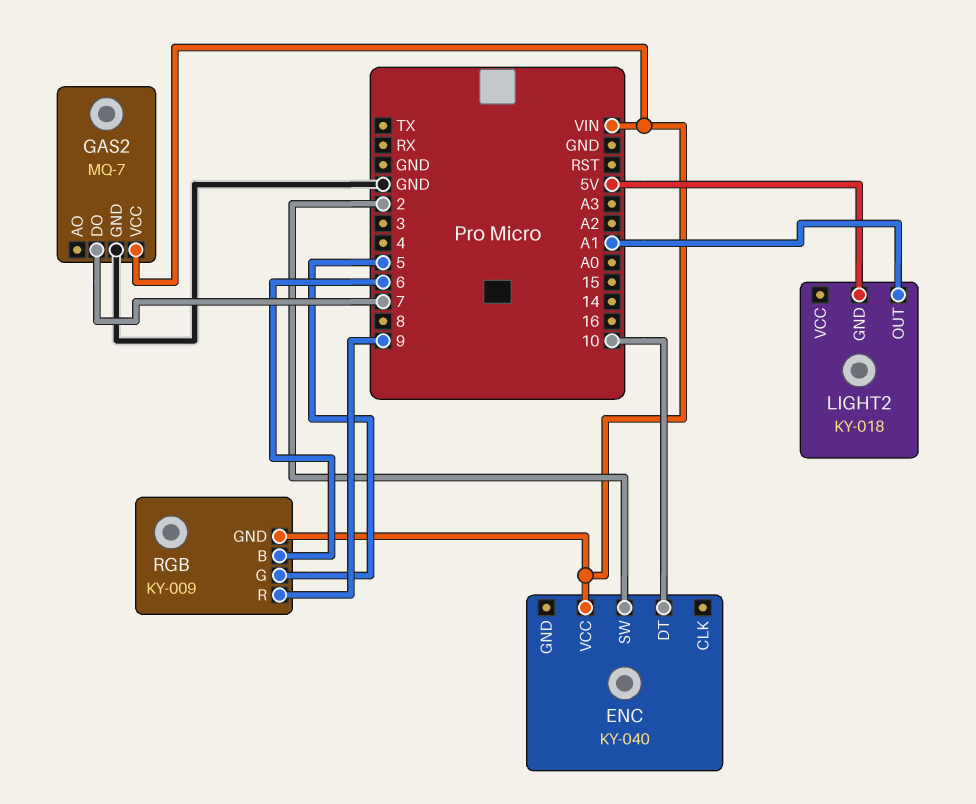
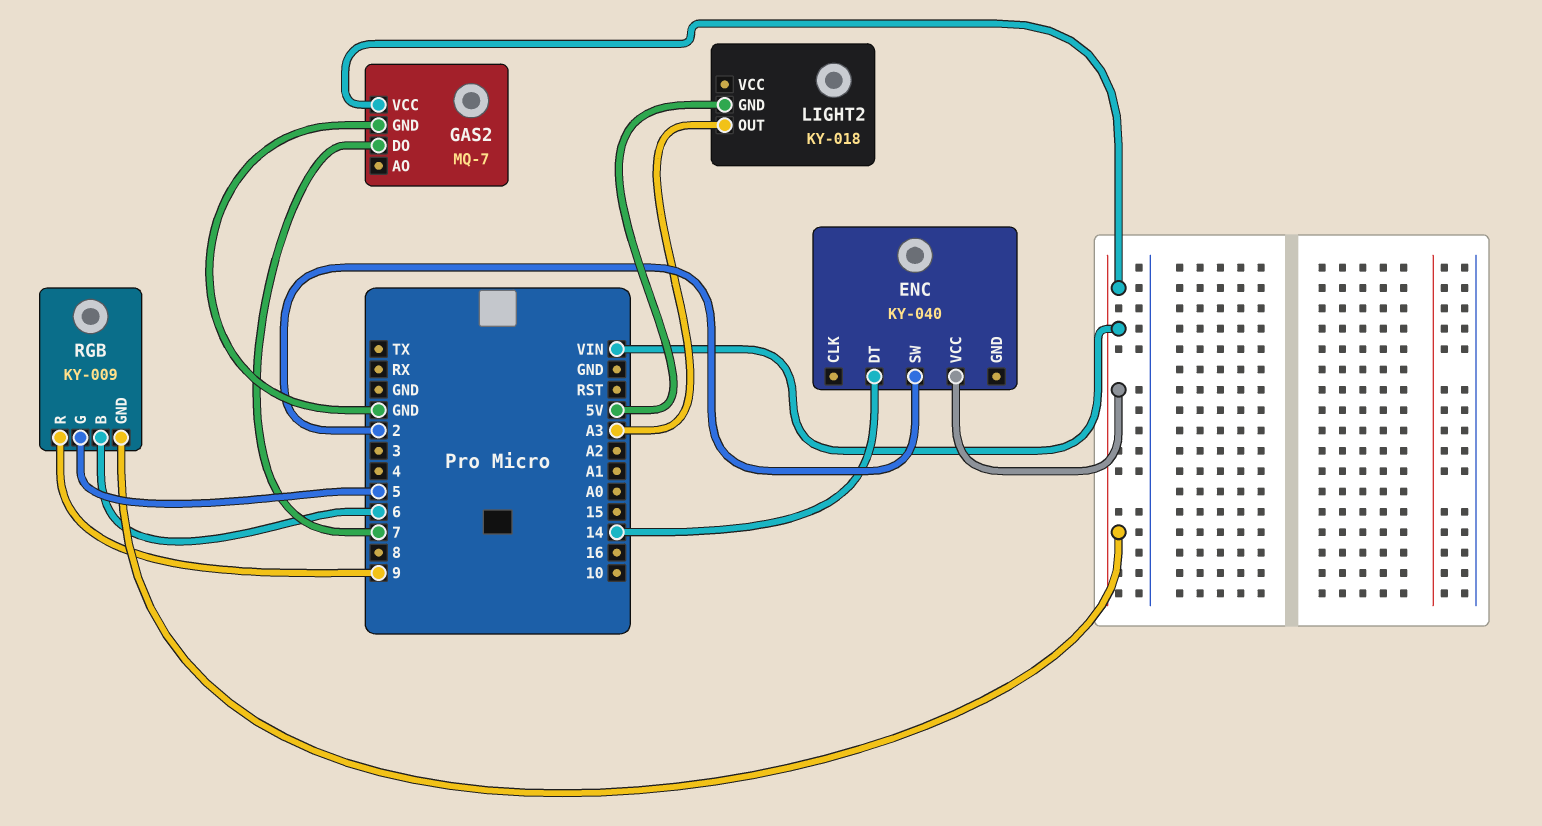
ENC pin DT: 10 -> 14
LIGHT2 pin OUT: A1 -> A3

